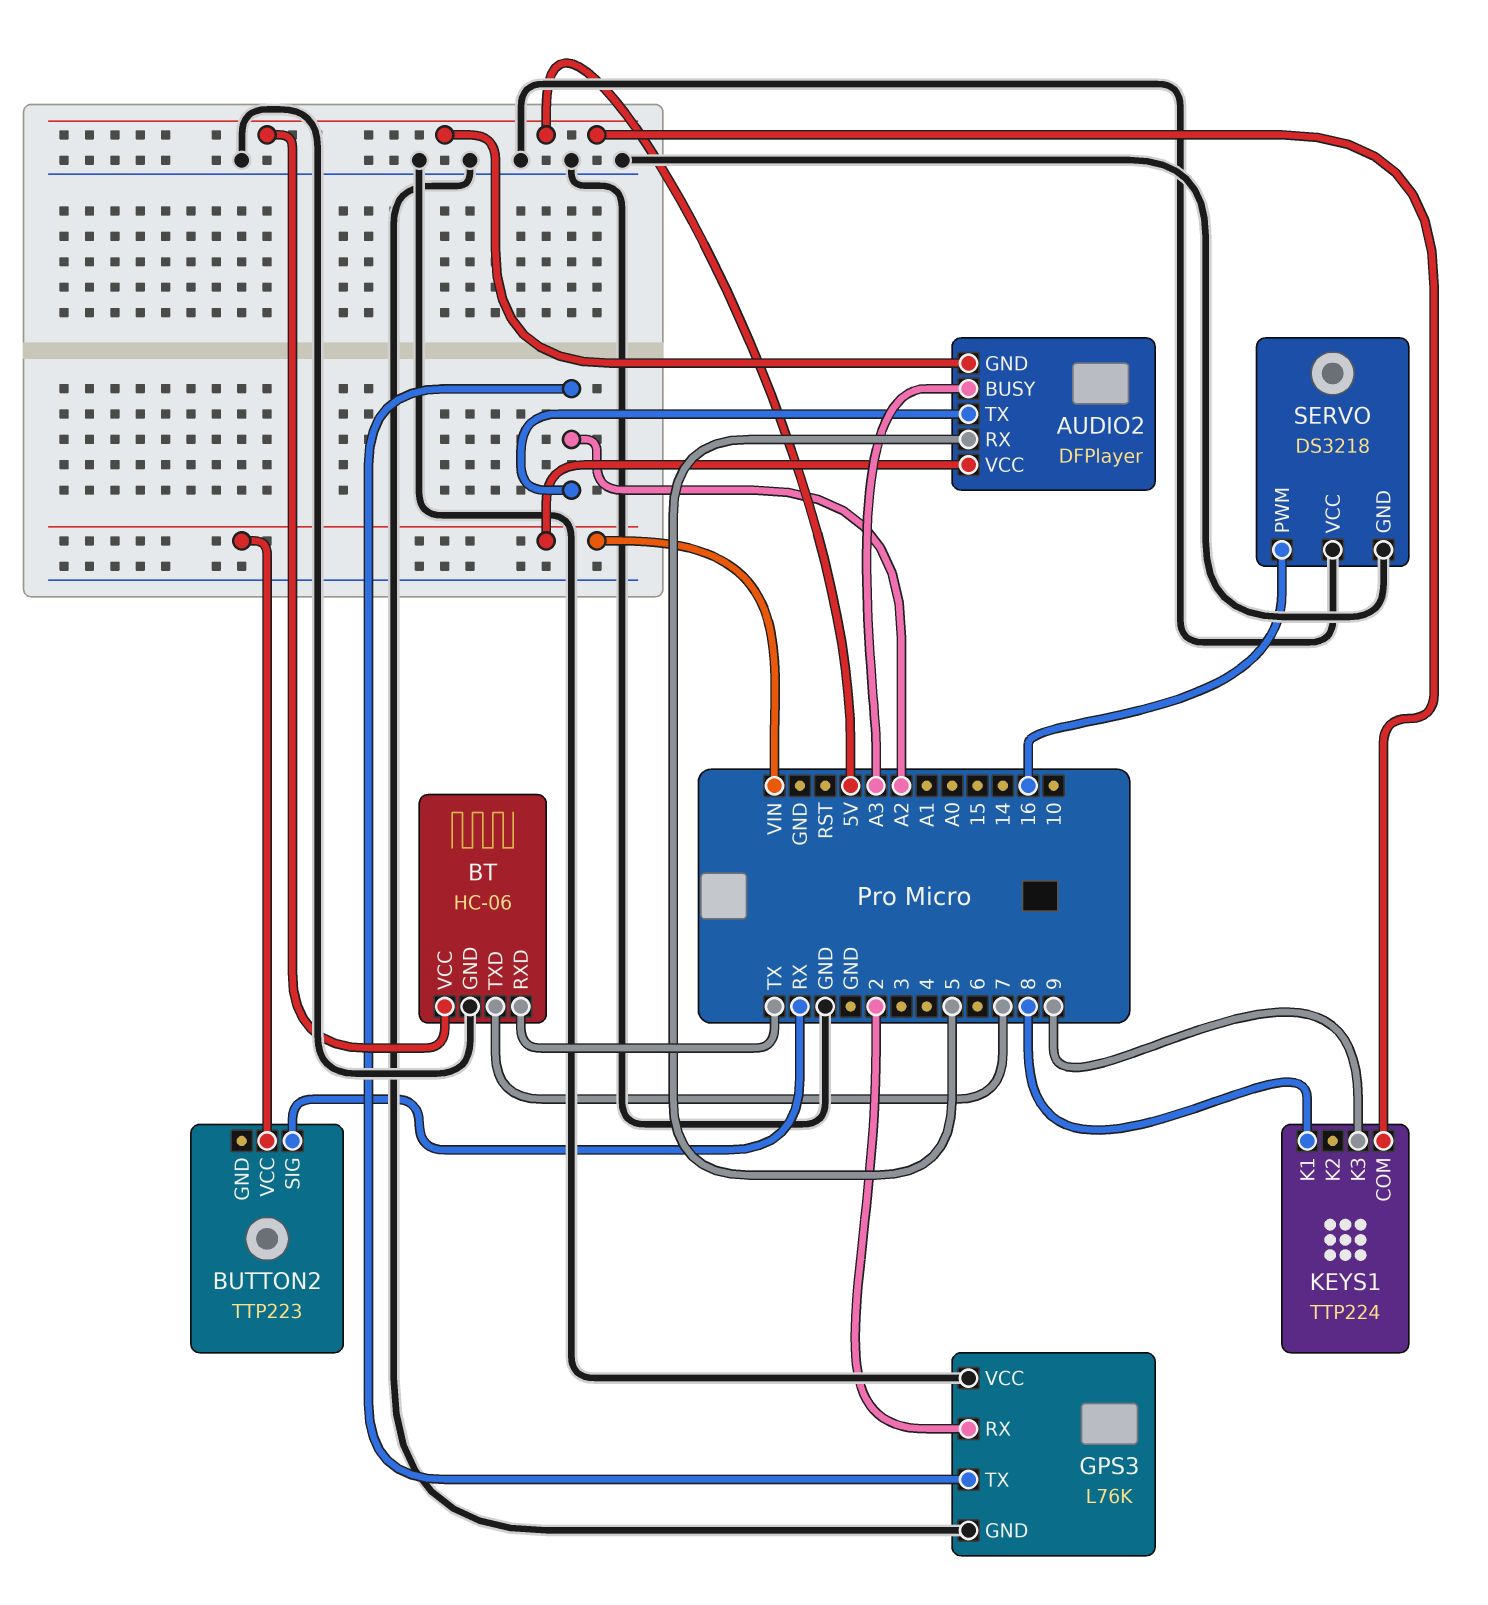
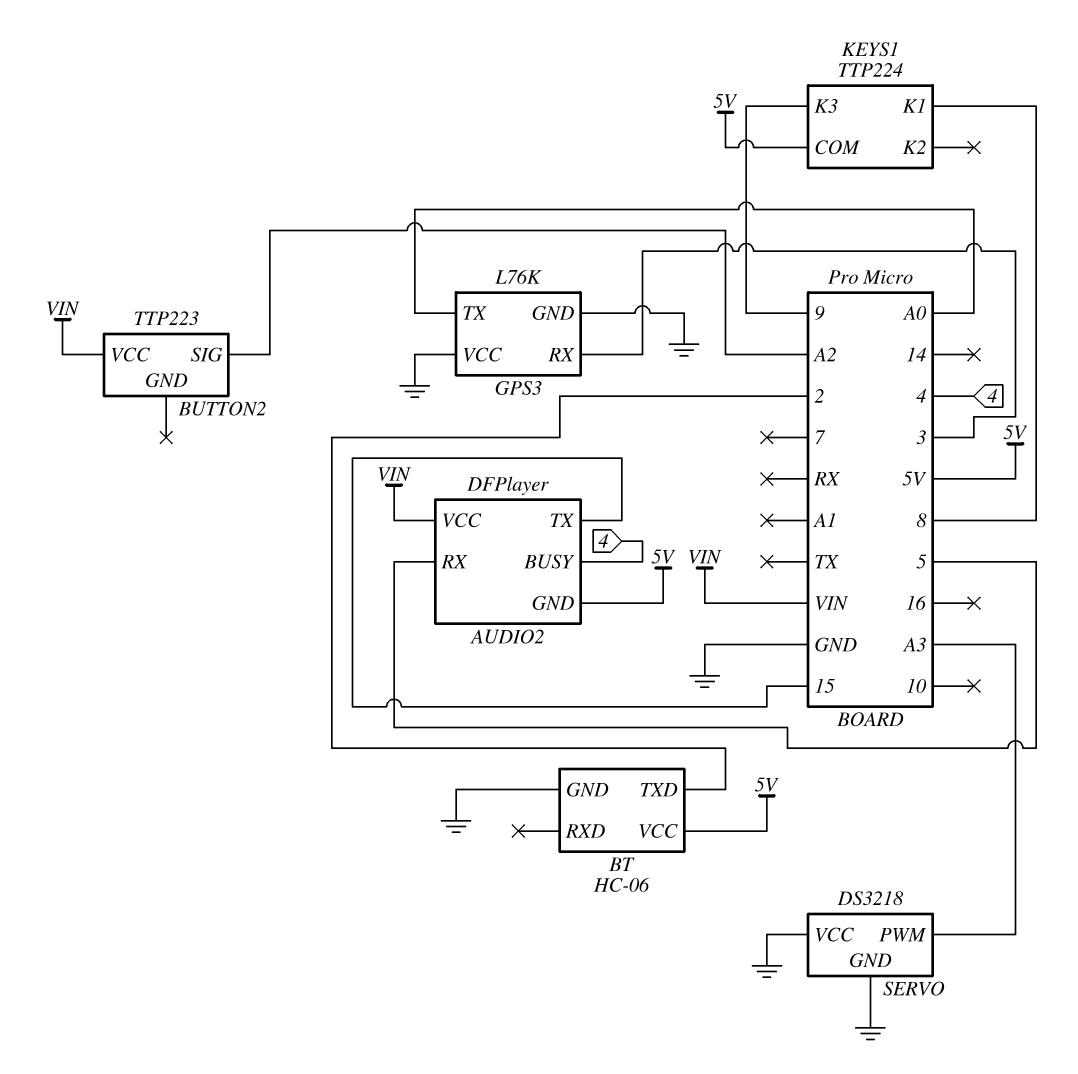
AUDIO2 pin BUSY: A3 -> 4
AUDIO2 pin TX: A2 -> 15
BT pin RXD: TX -> none
BT pin TXD: 7 -> 2
BUTTON2 pin SIG: RX -> A2
GPS3 pin RX: 2 -> 3
GPS3 pin TX: A2 -> A0
SERVO pin PWM: 16 -> A3

